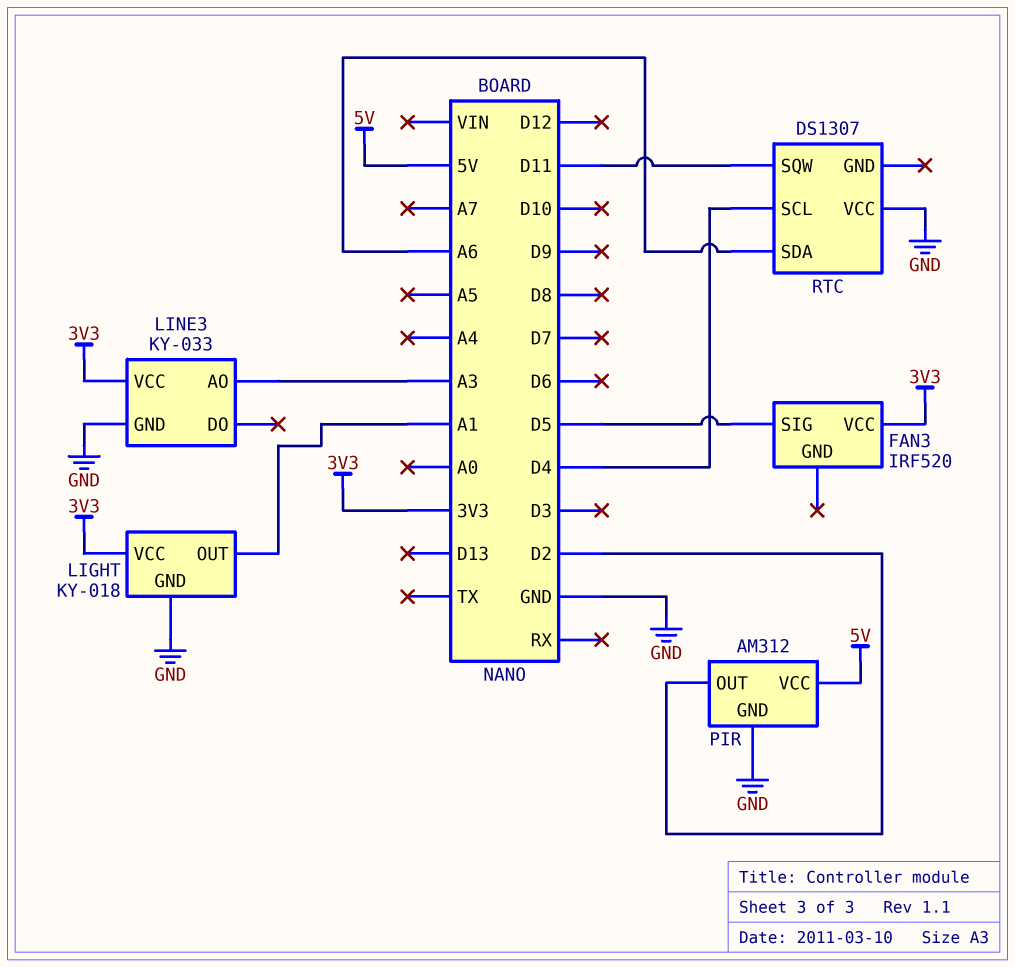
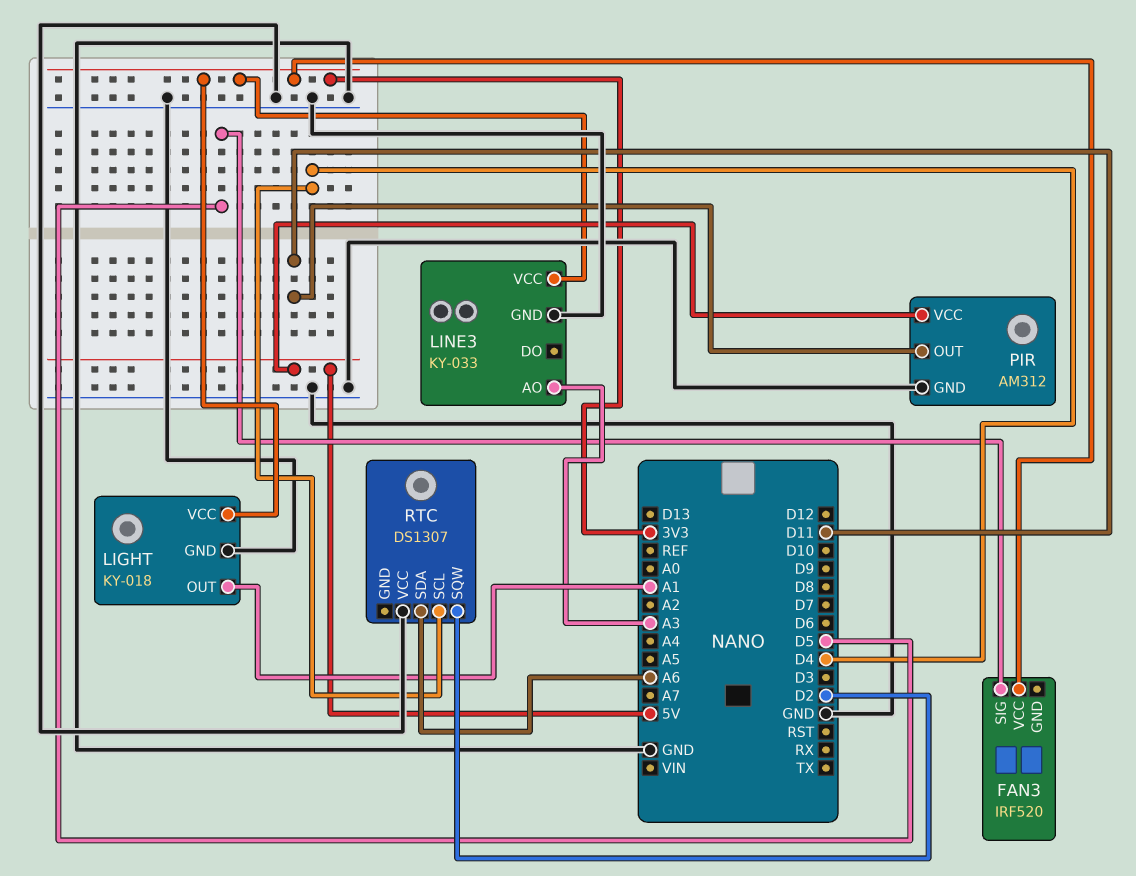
PIR pin OUT: D2 -> D11
RTC pin SQW: D11 -> D2

